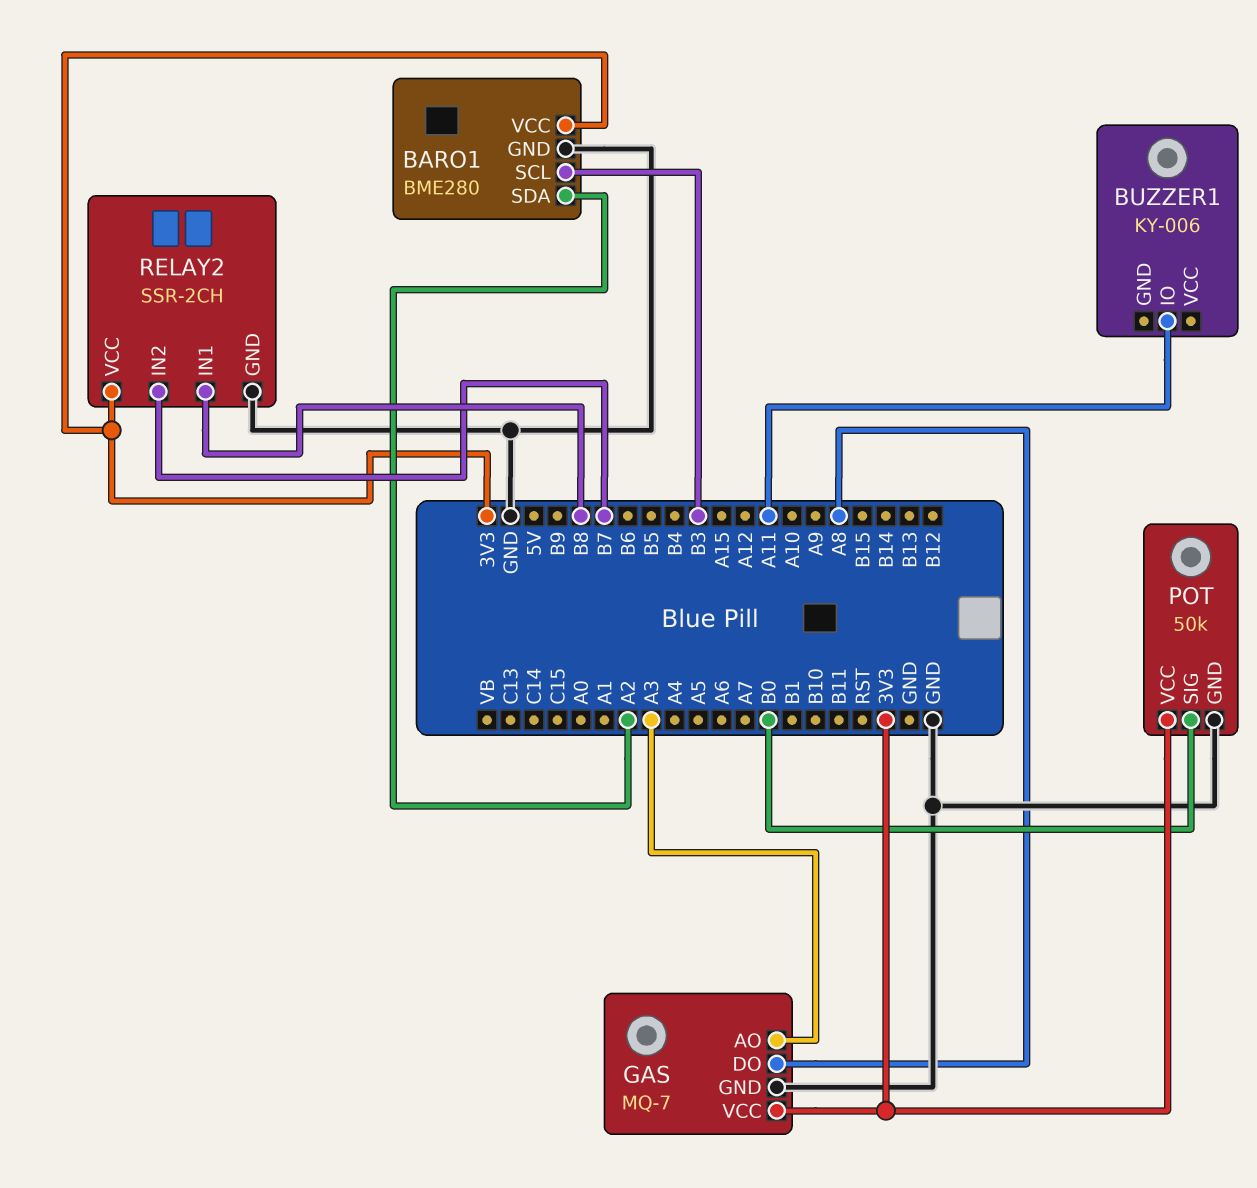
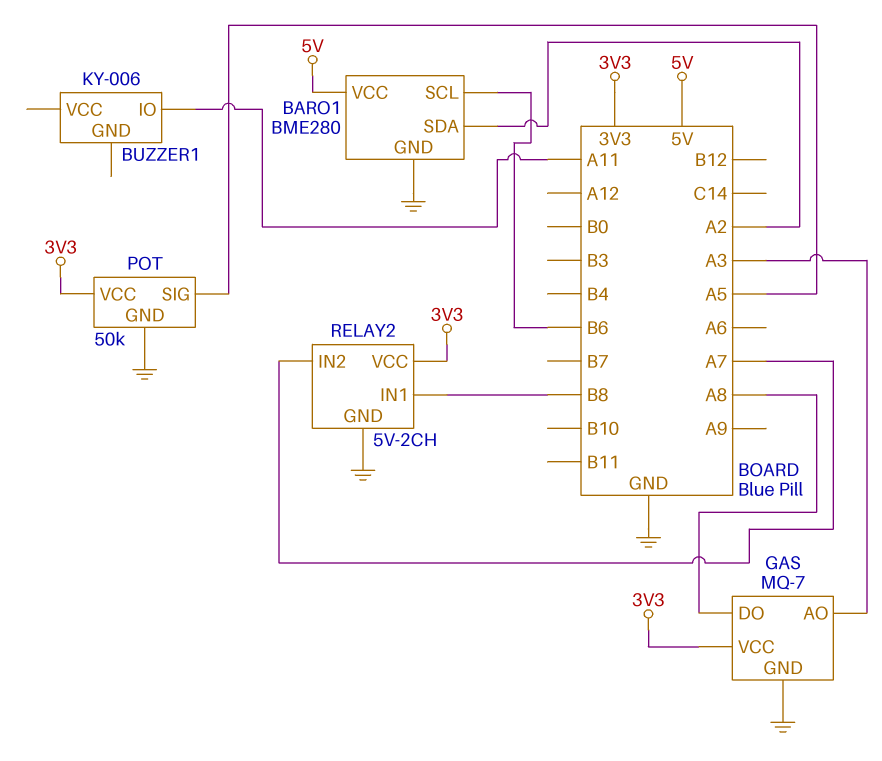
BARO1 pin SCL: B3 -> B6
BARO1 pin VCC: 3V3 -> 5V
POT pin SIG: B0 -> A5
RELAY2: SSR-2CH -> 5V-2CH
RELAY2 pin IN2: B7 -> A7

